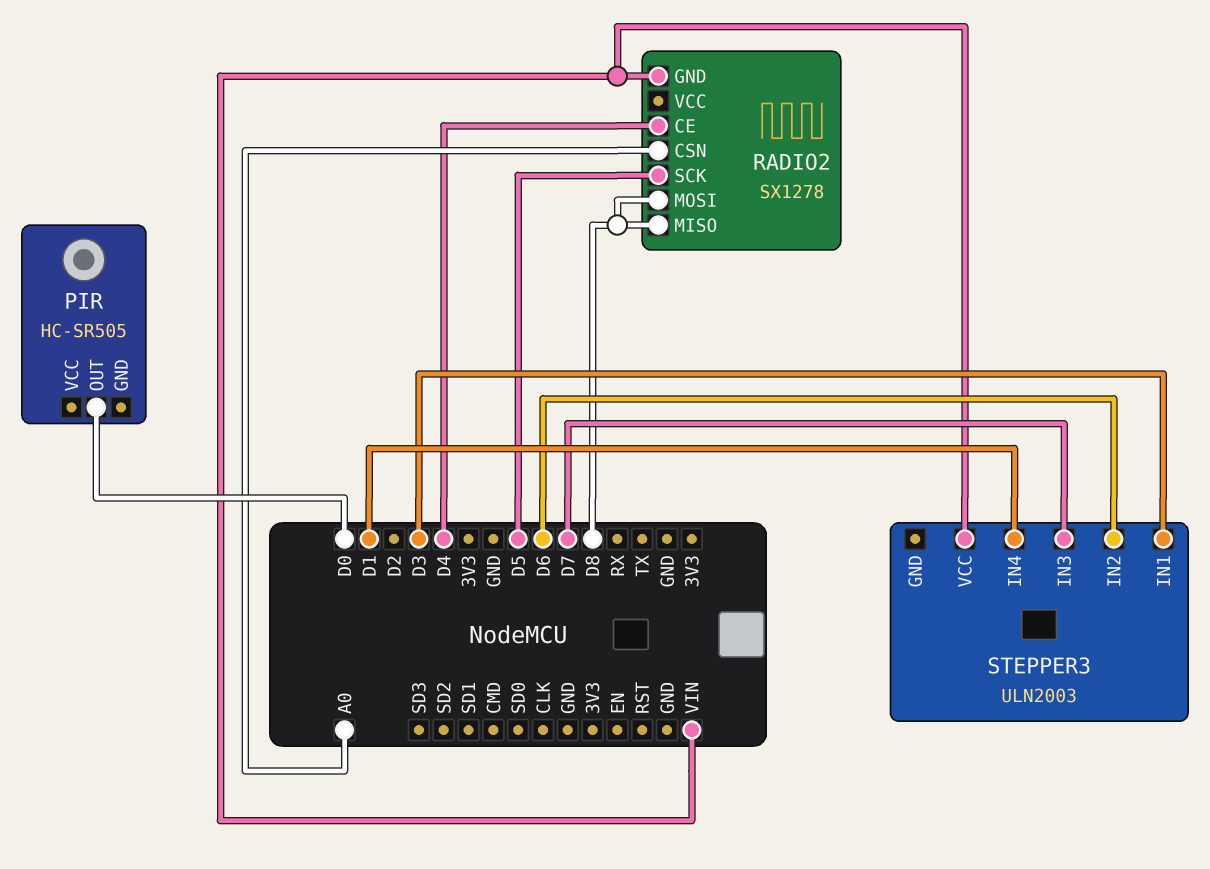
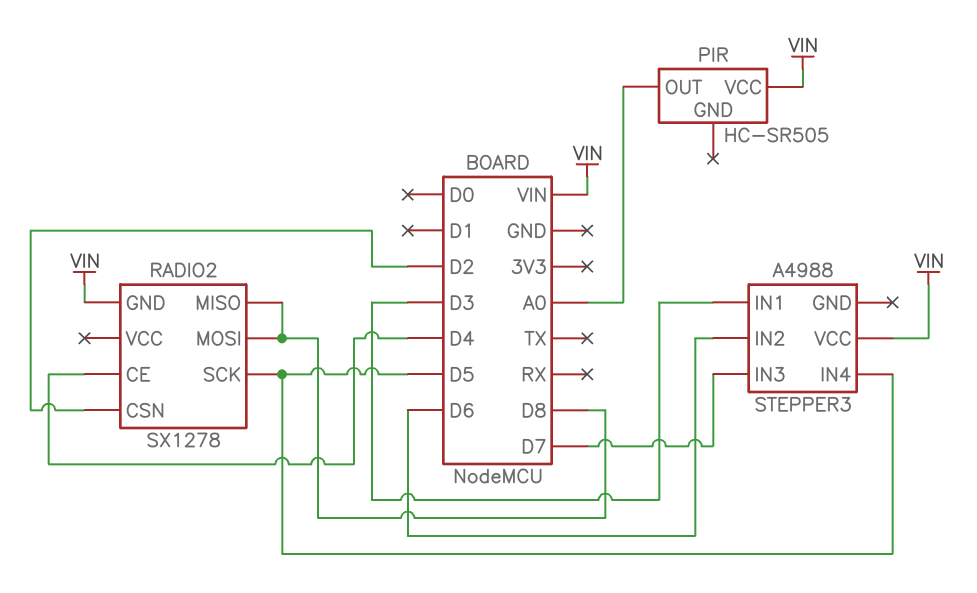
PIR pin OUT: D0 -> A0
PIR pin VCC: none -> VIN
RADIO2 pin CSN: A0 -> D2
STEPPER3: ULN2003 -> A4988
STEPPER3 pin IN4: D1 -> D5

